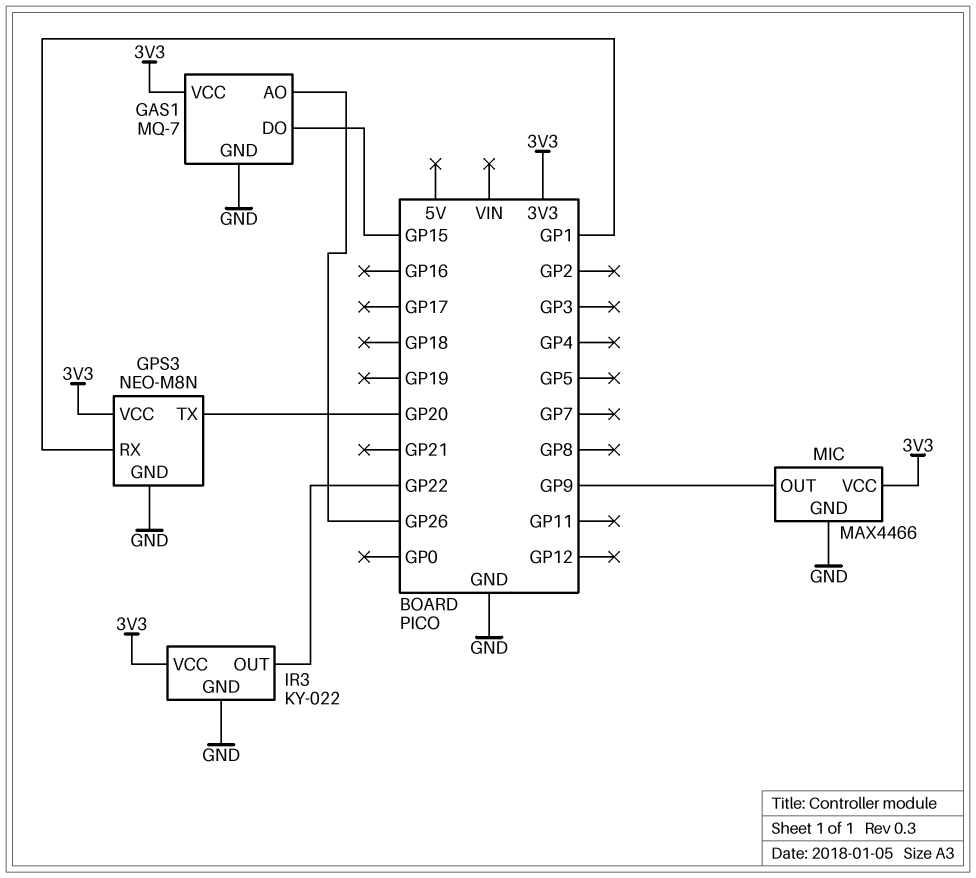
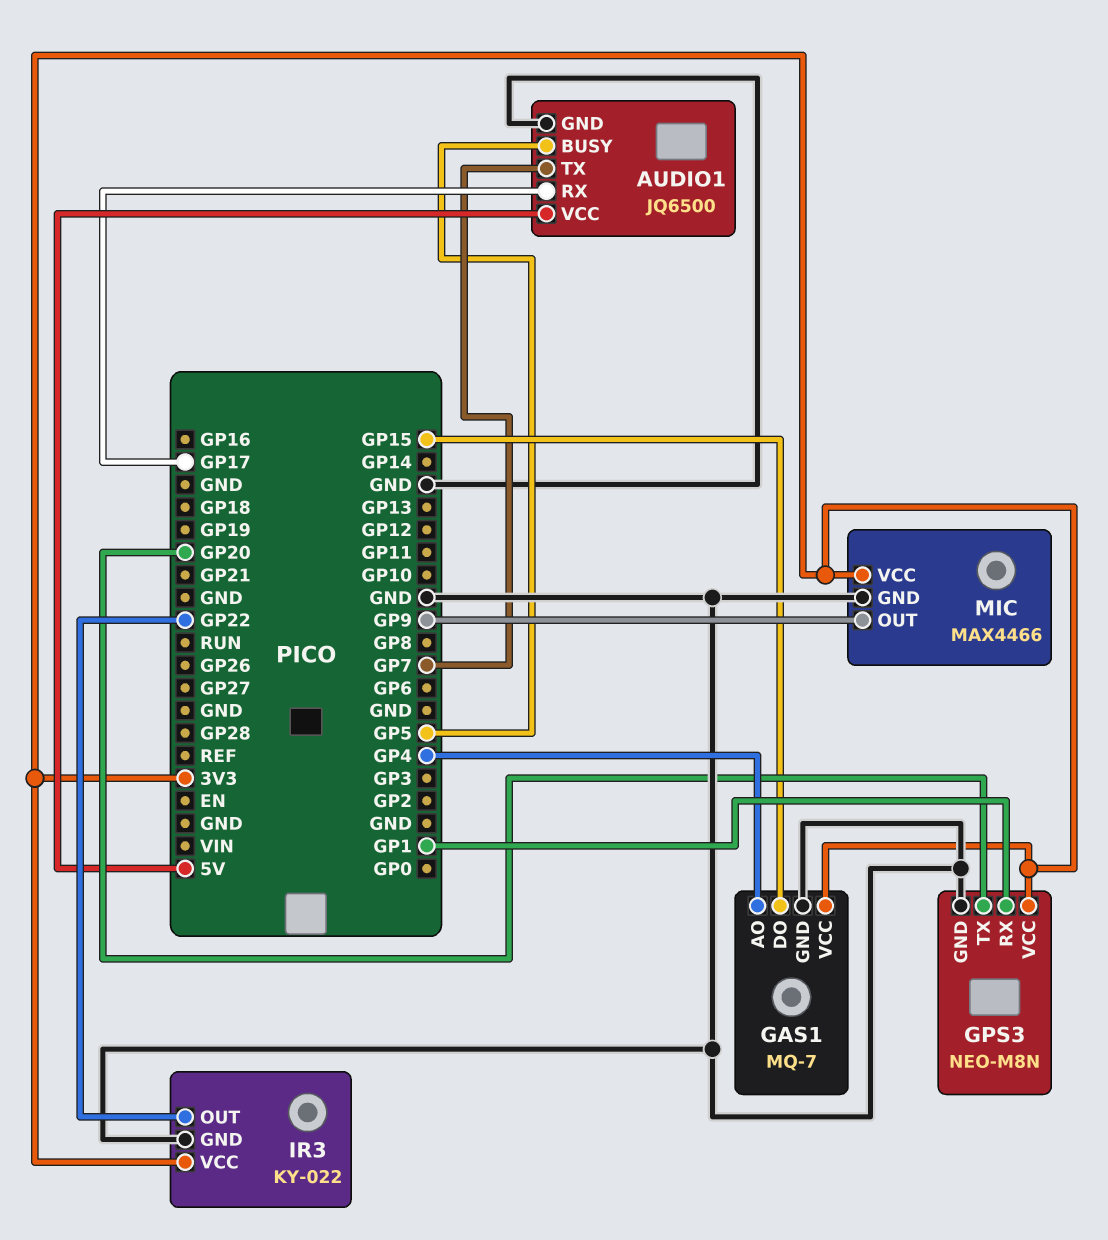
AUDIO1: none -> JQ6500
AUDIO1 pin BUSY: none -> GP5
AUDIO1 pin GND: none -> GND
AUDIO1 pin RX: none -> GP17
AUDIO1 pin TX: none -> GP7
AUDIO1 pin VCC: none -> 5V
GAS1 pin AO: GP26 -> GP4

